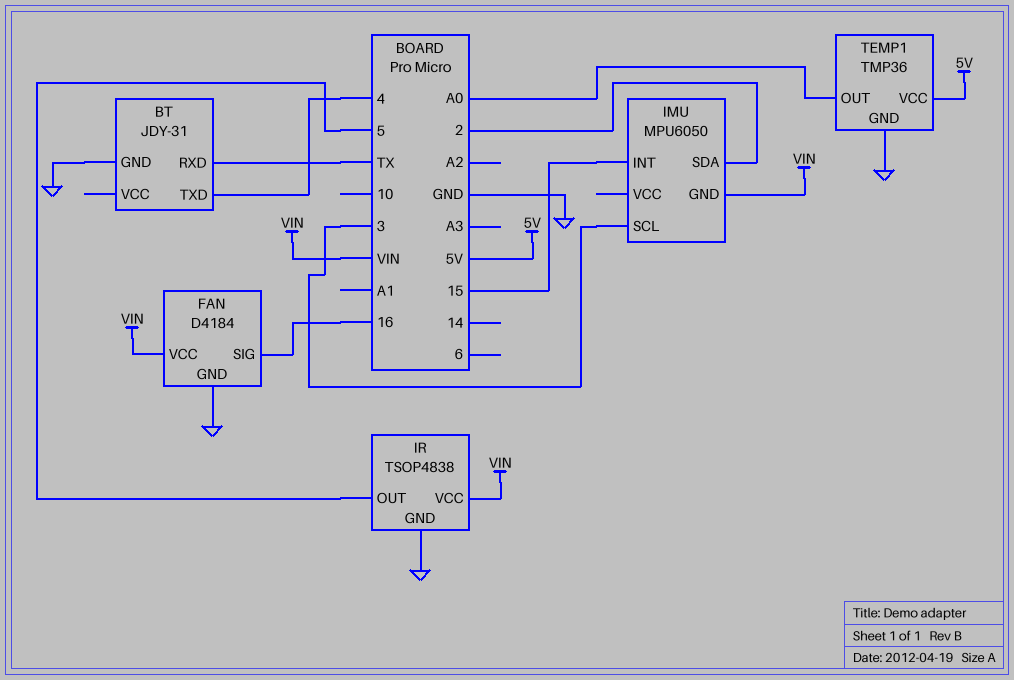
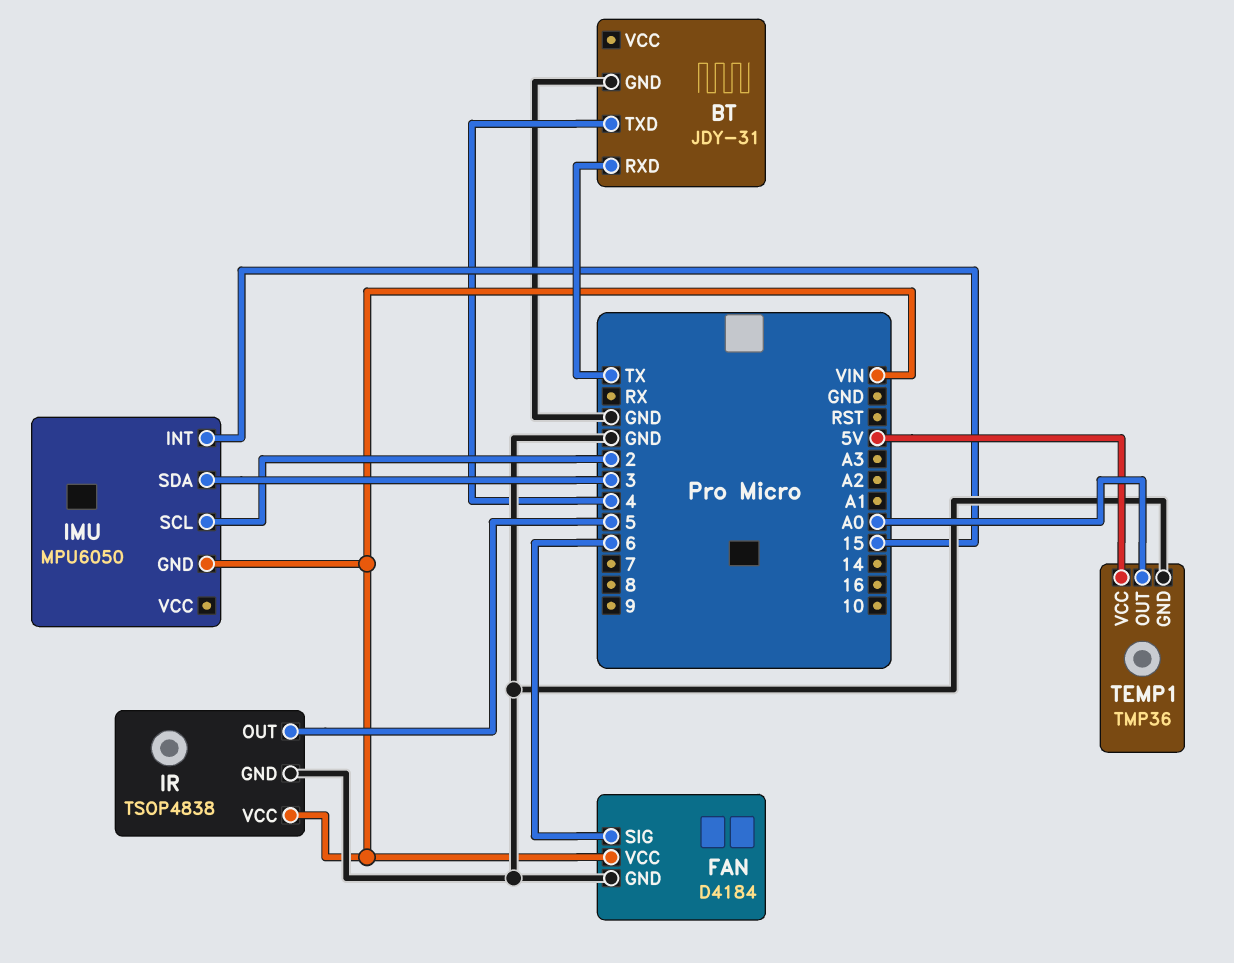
FAN pin SIG: 16 -> 6
IMU pin SCL: 3 -> 2
IMU pin SDA: 2 -> 3

